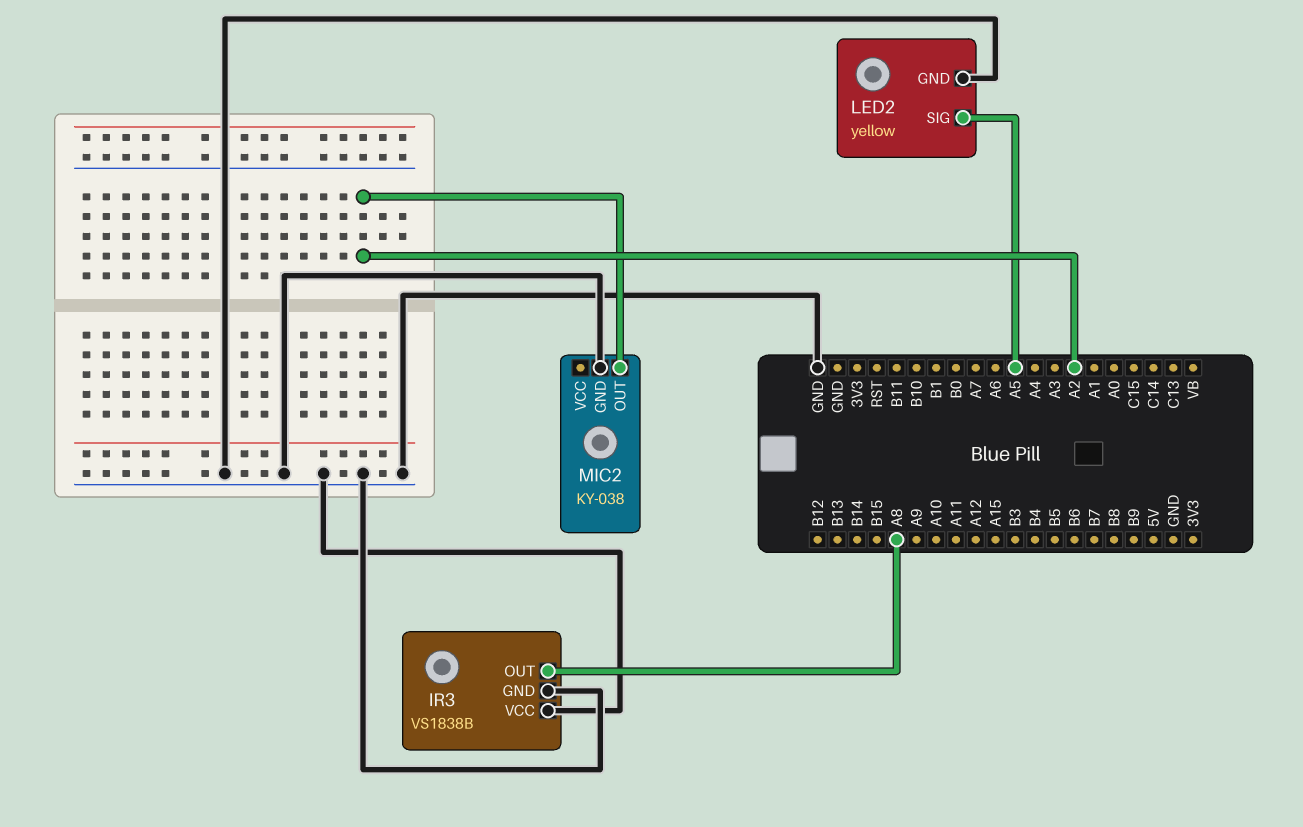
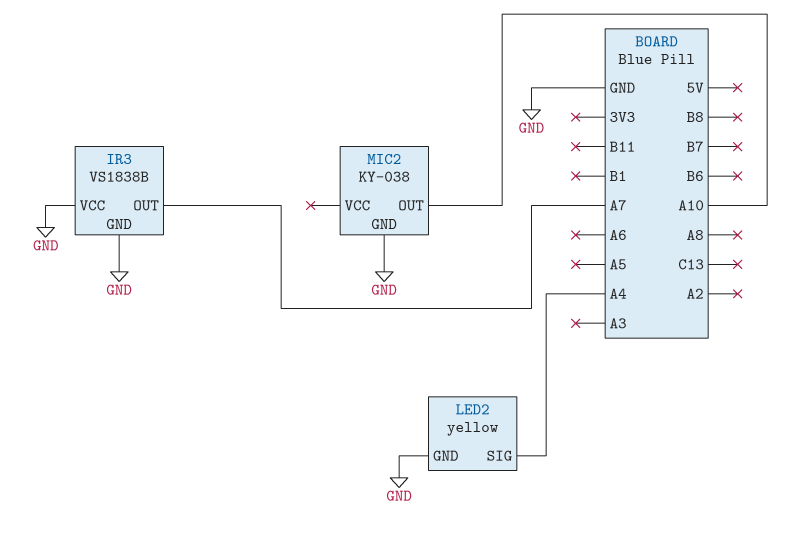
IR3 pin OUT: A8 -> A7
LED2 pin SIG: A5 -> A4
MIC2 pin OUT: A2 -> A10

